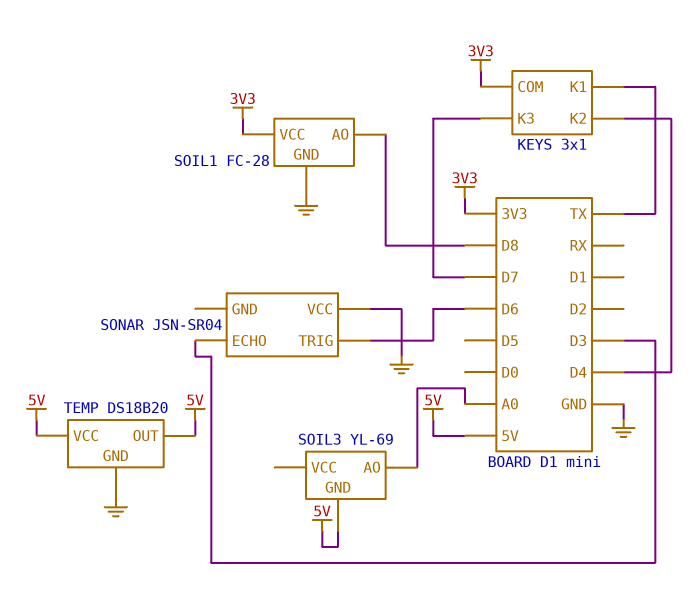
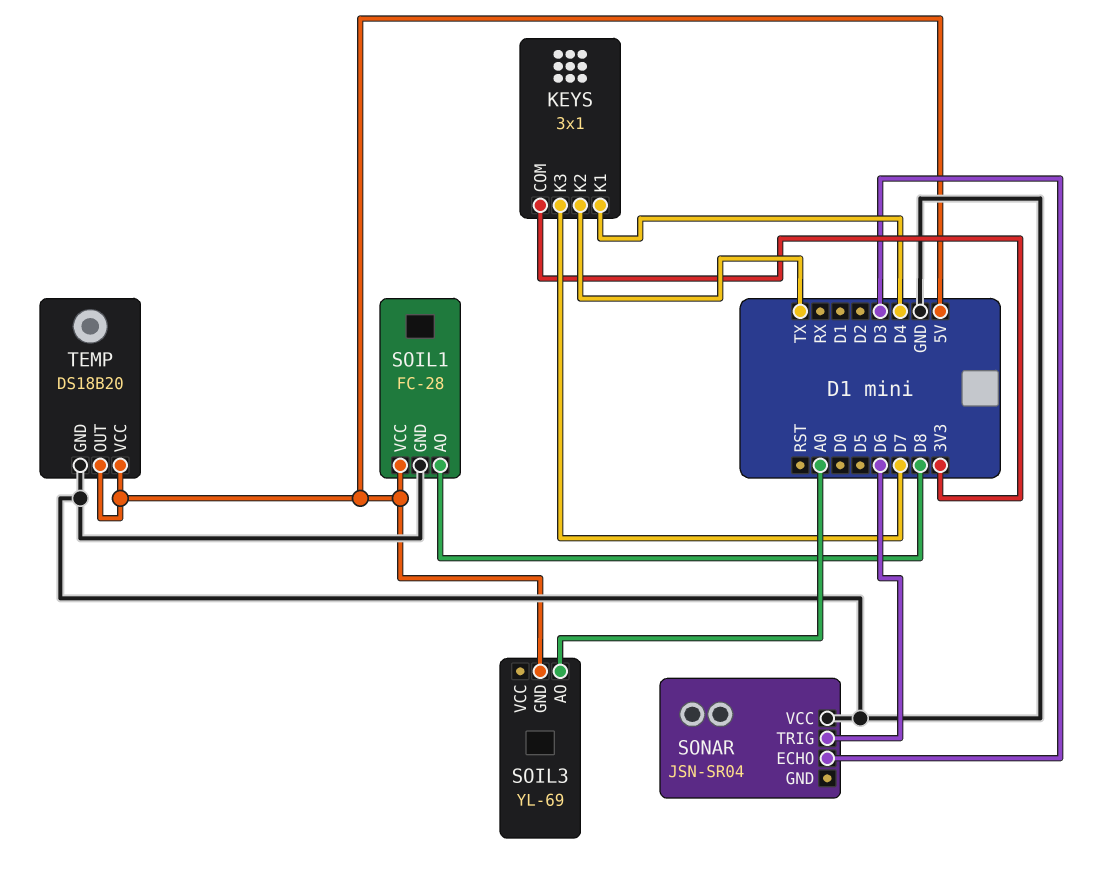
KEYS pin K1: TX -> D4
KEYS pin K2: D4 -> TX
SOIL1 pin VCC: 3V3 -> 5V

